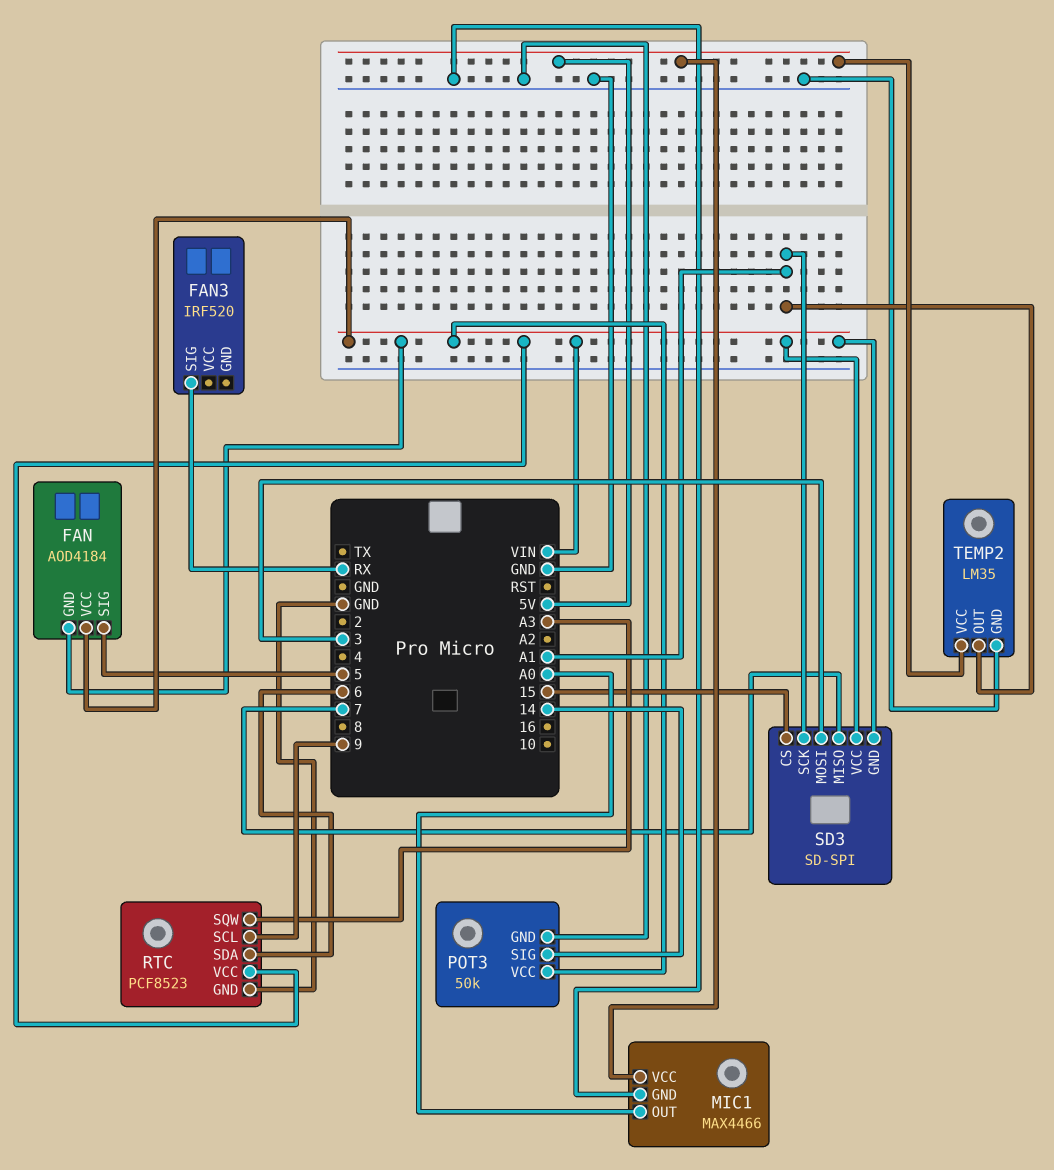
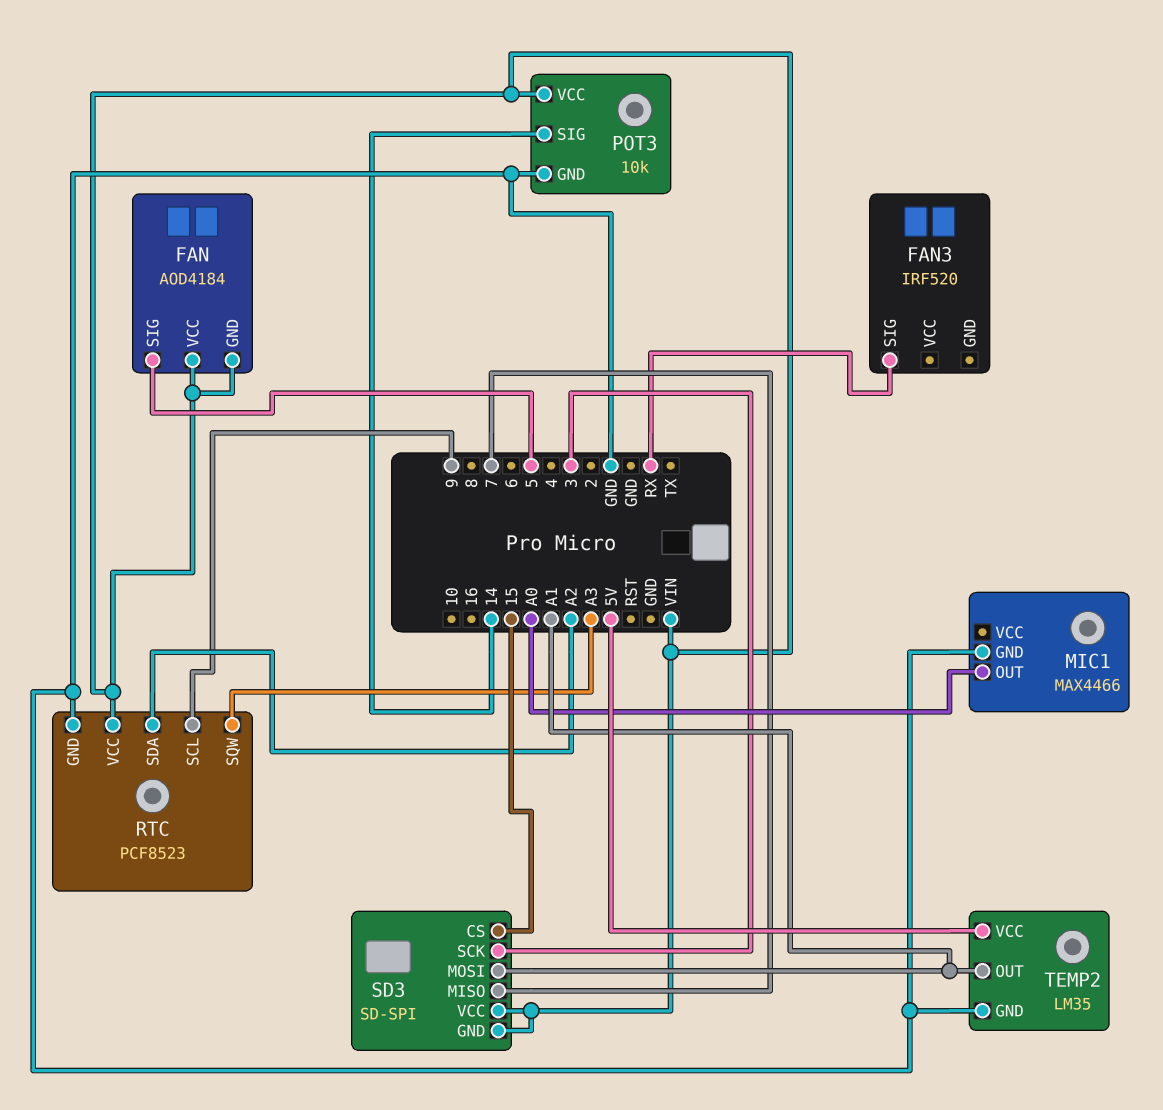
MIC1 pin VCC: 5V -> none
POT3: 50k -> 10k
RTC pin SDA: 6 -> A2
SD3 pin MOSI: 3 -> A1
SD3 pin SCK: A1 -> 3

